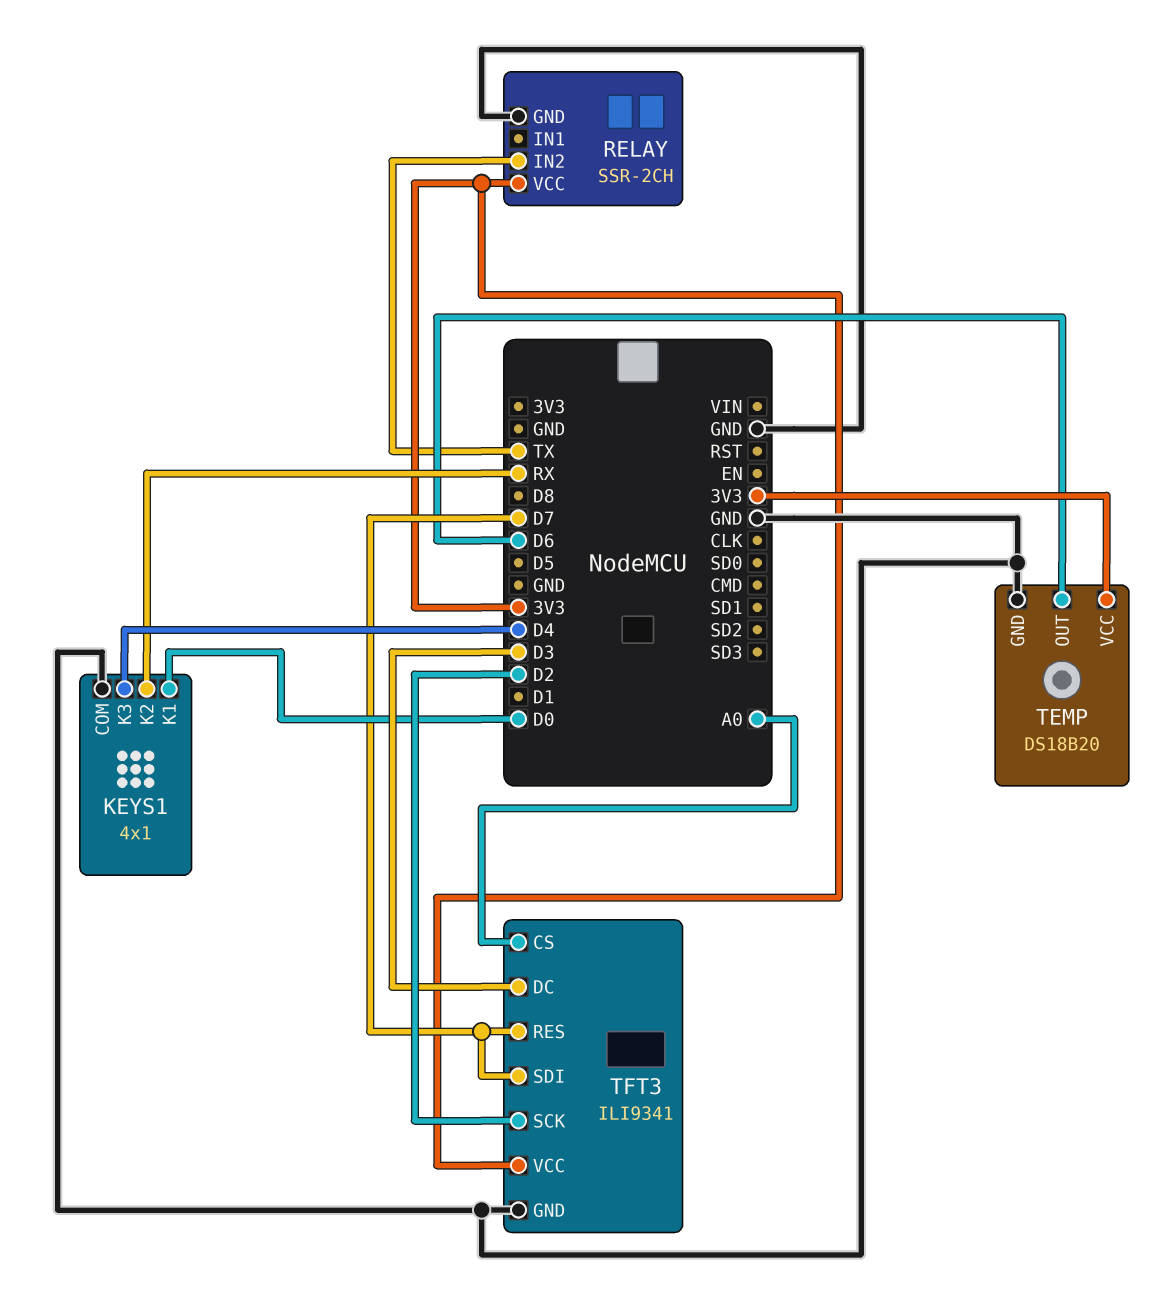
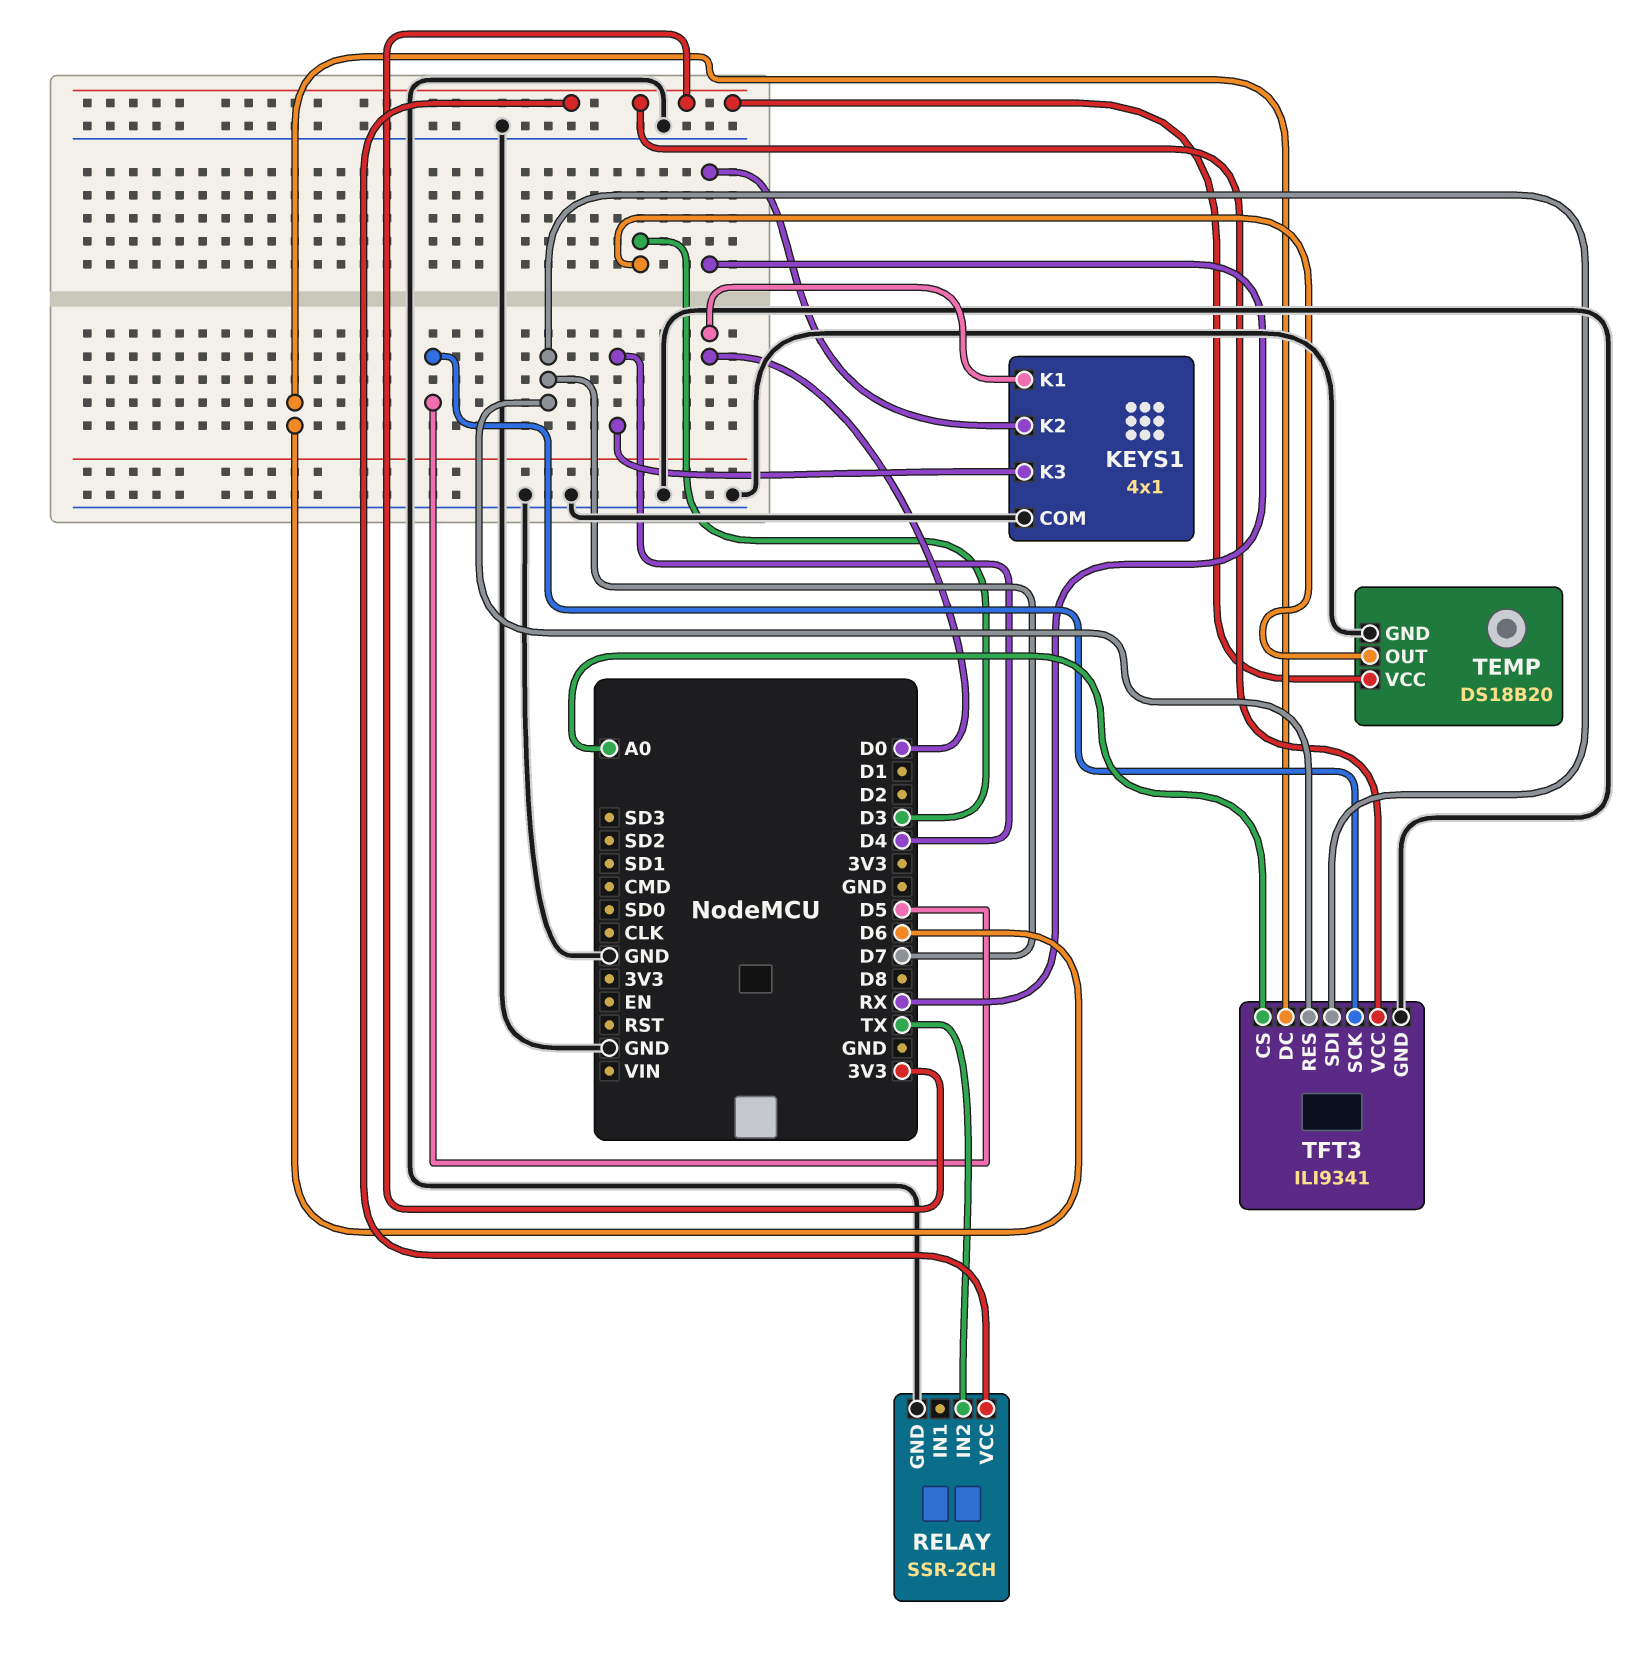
TEMP pin OUT: D6 -> D3
TFT3 pin DC: D3 -> D6
TFT3 pin SCK: D2 -> D5

